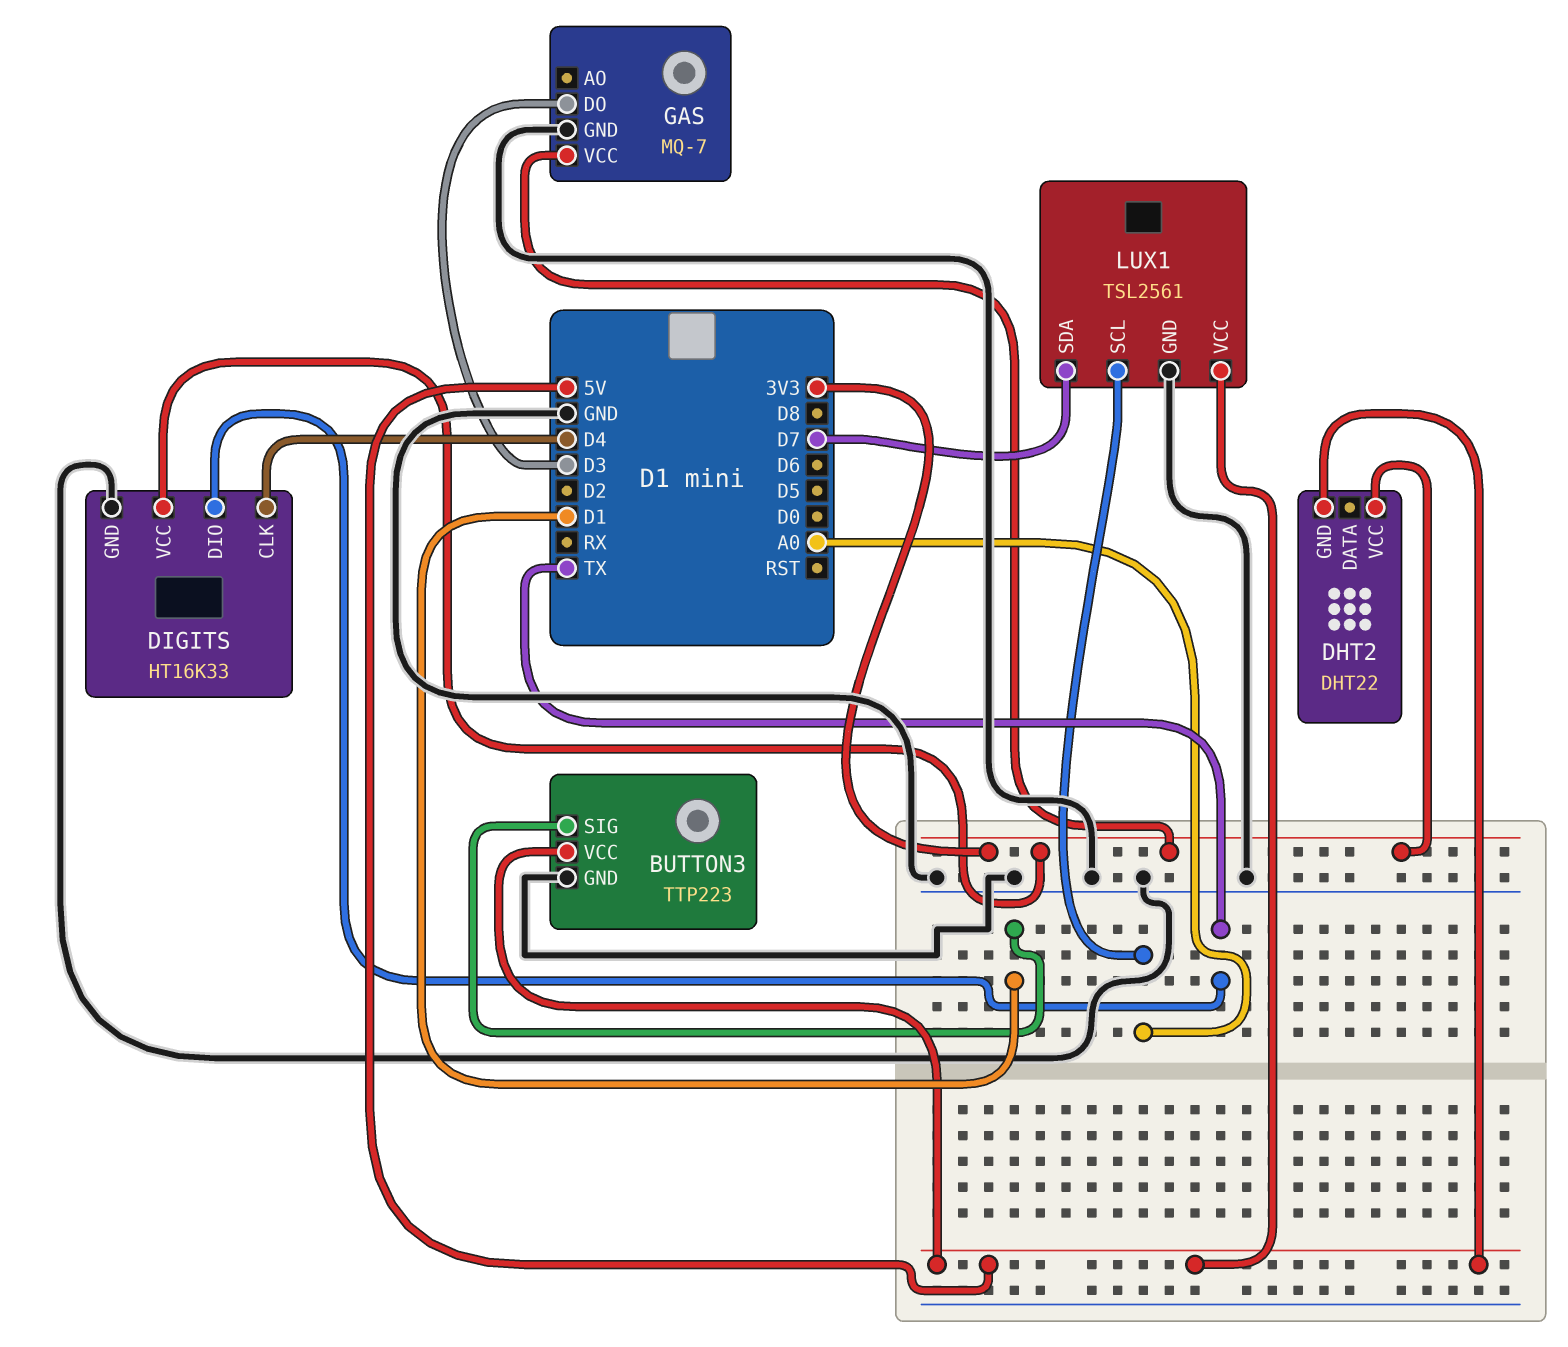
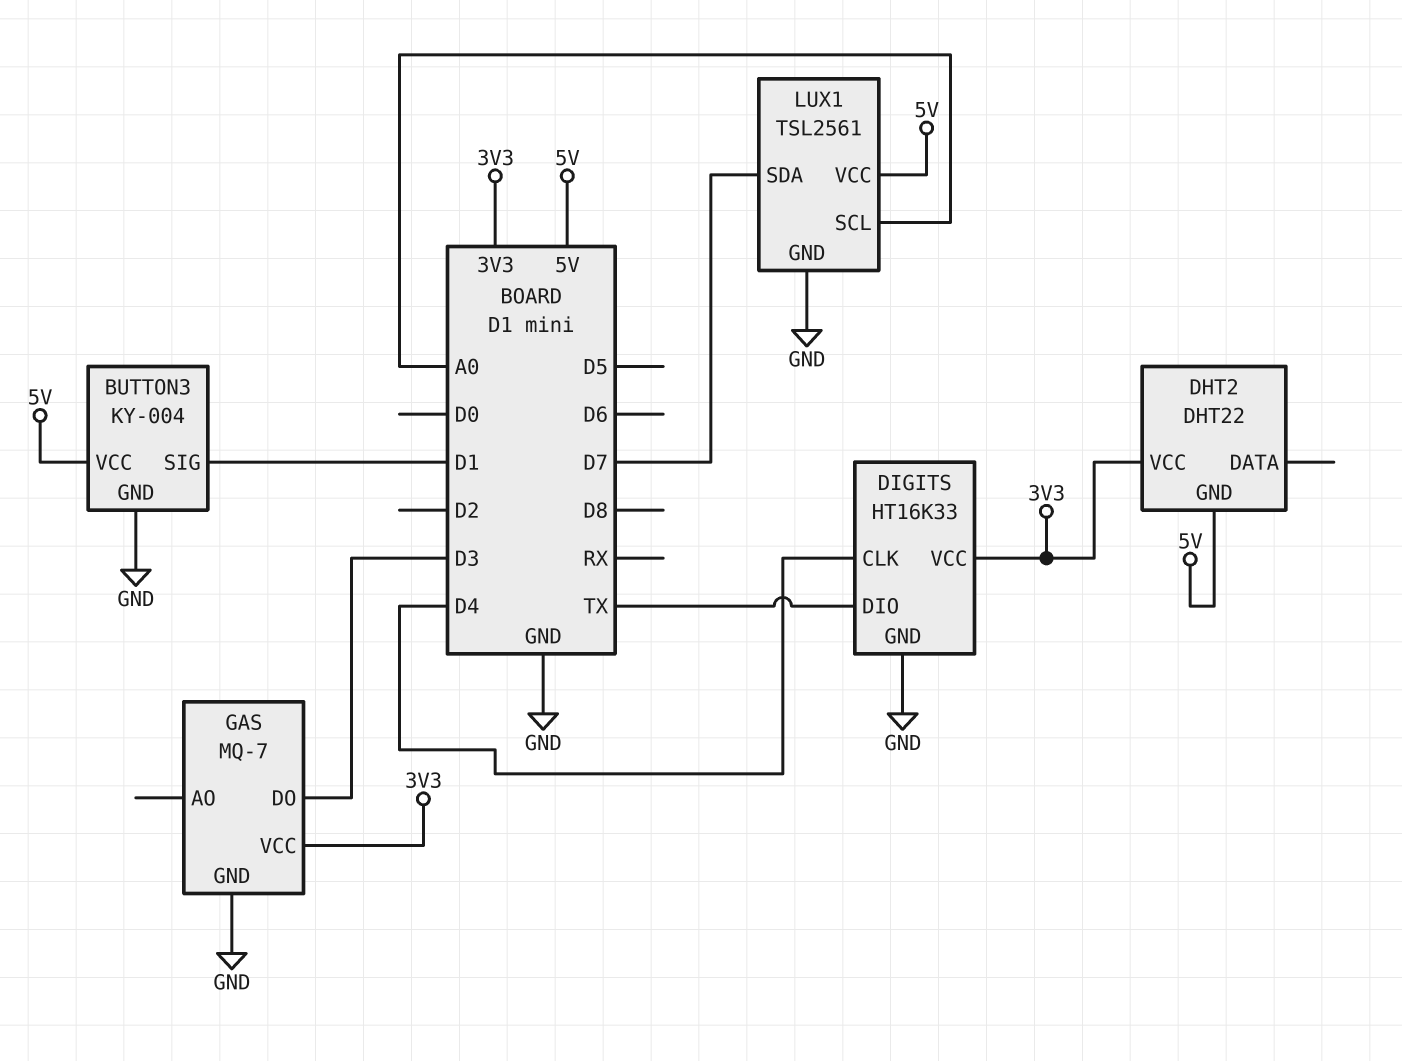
BUTTON3: TTP223 -> KY-004

